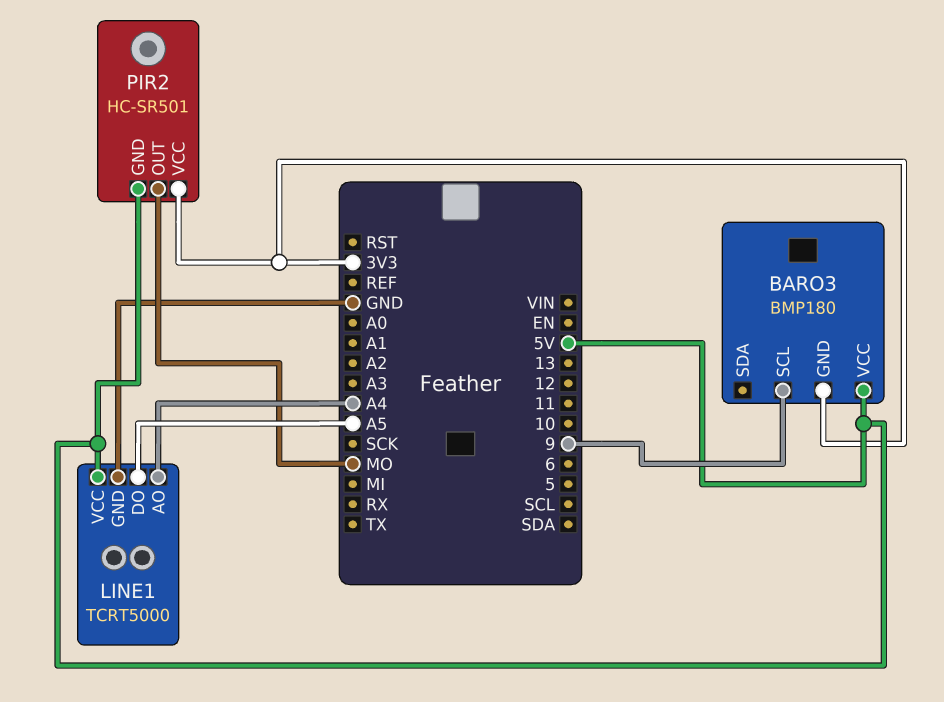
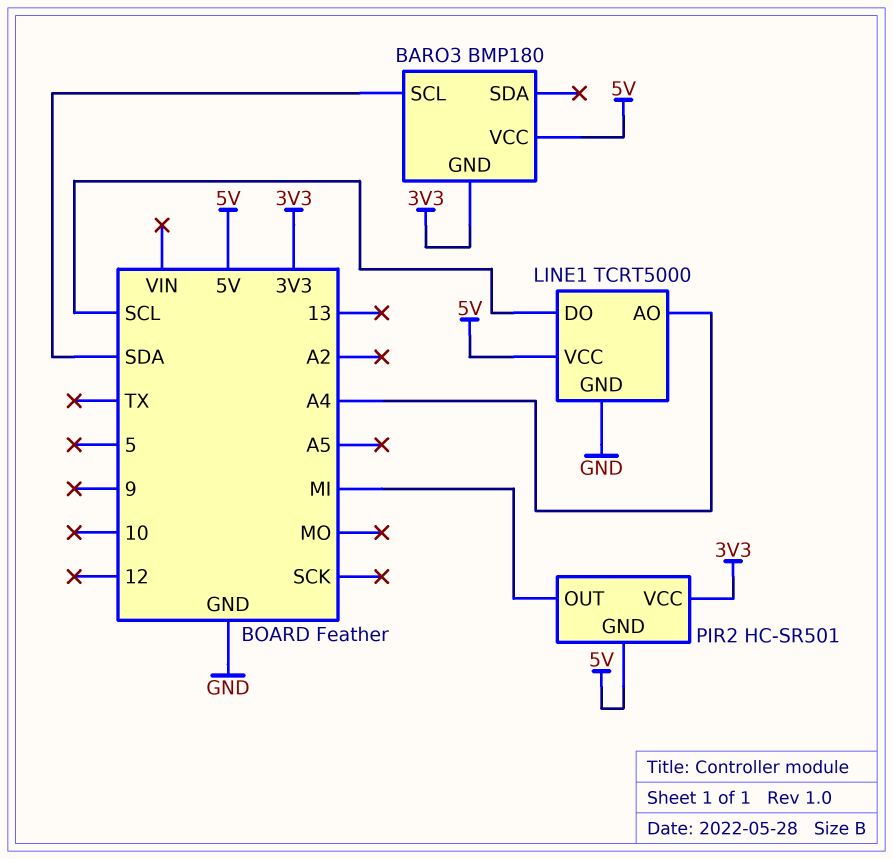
BARO3 pin SCL: 9 -> SDA
LINE1 pin DO: A5 -> SCL
PIR2 pin OUT: MO -> MI

